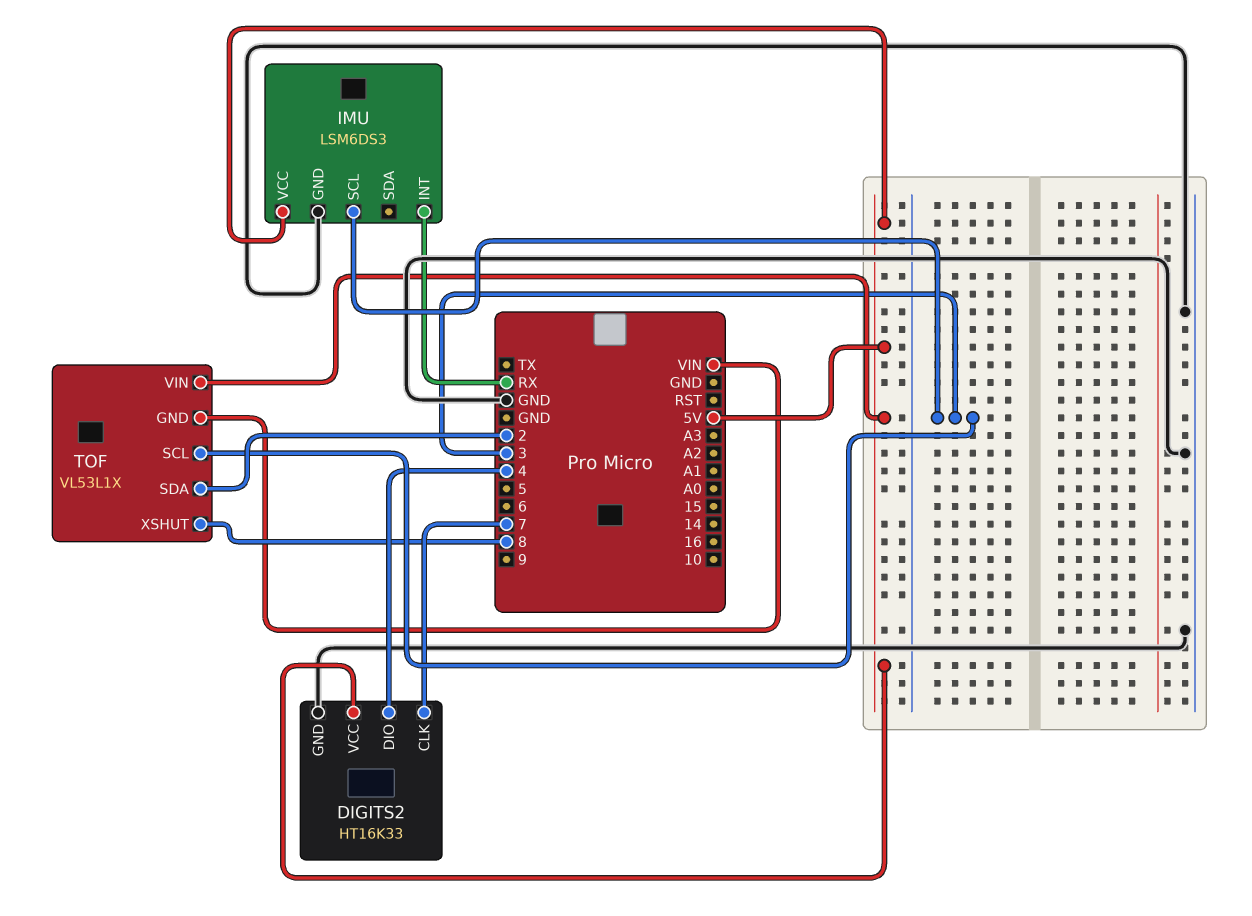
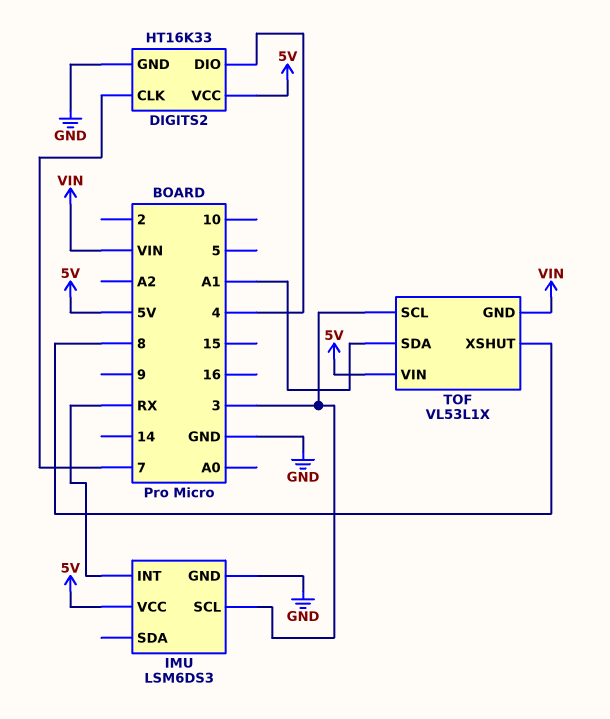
TOF pin SDA: 2 -> A1

